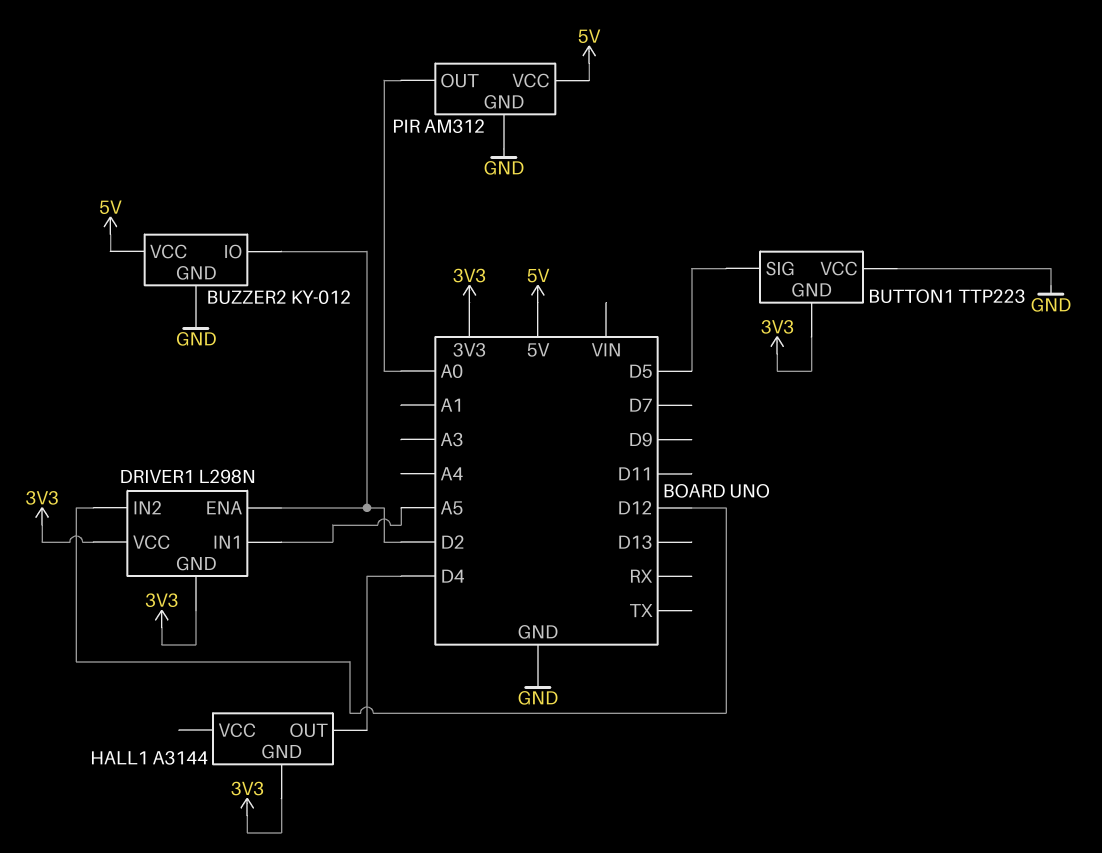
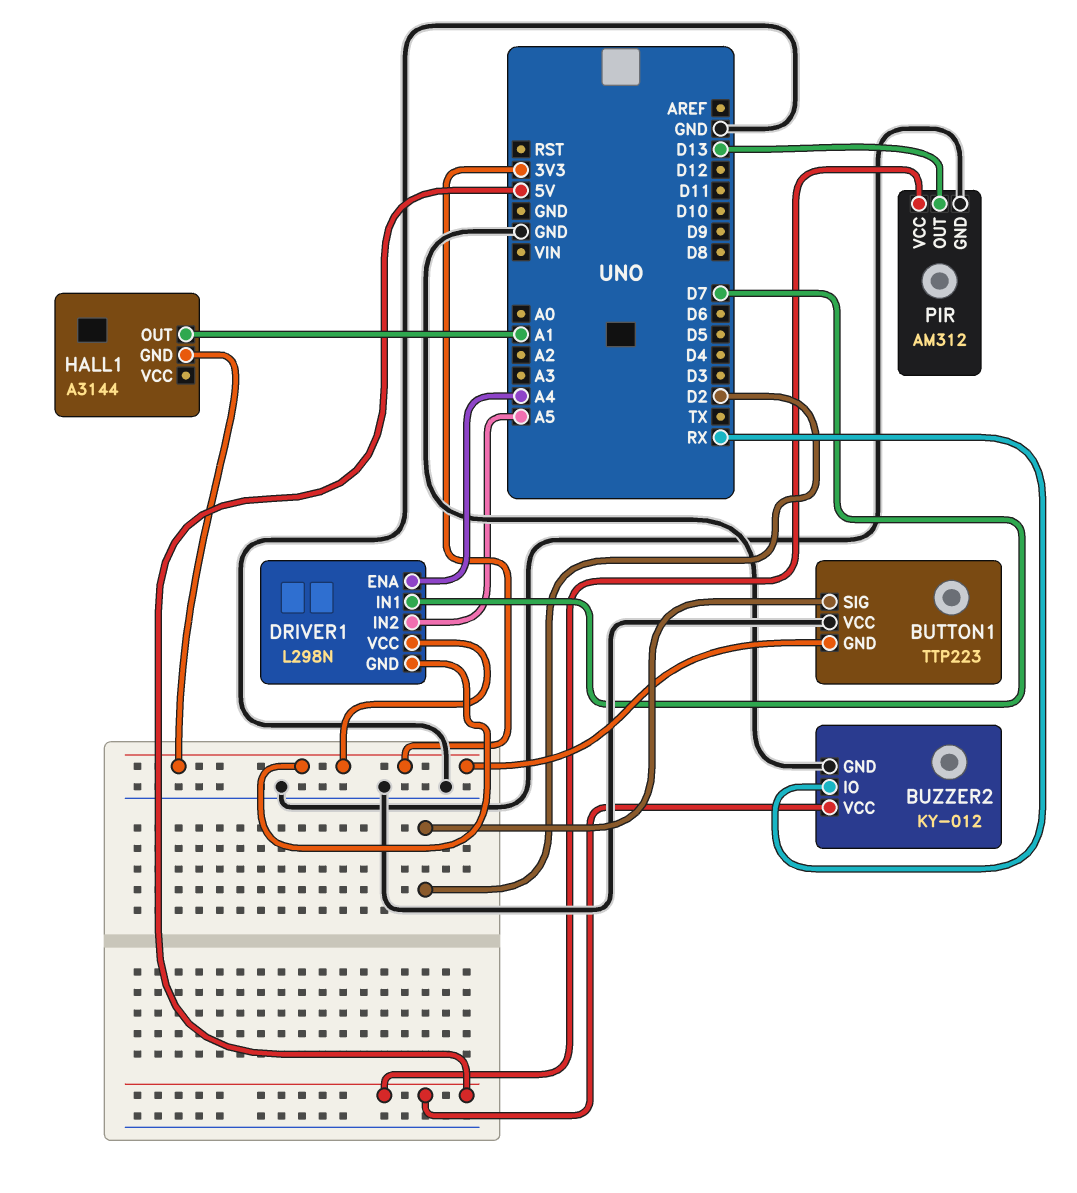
BUTTON1 pin SIG: D5 -> D2
BUZZER2 pin IO: D2 -> RX
DRIVER1 pin ENA: D2 -> A4
DRIVER1 pin IN1: A5 -> D7
DRIVER1 pin IN2: D12 -> A5
HALL1 pin OUT: D4 -> A1
PIR pin OUT: A0 -> D13

